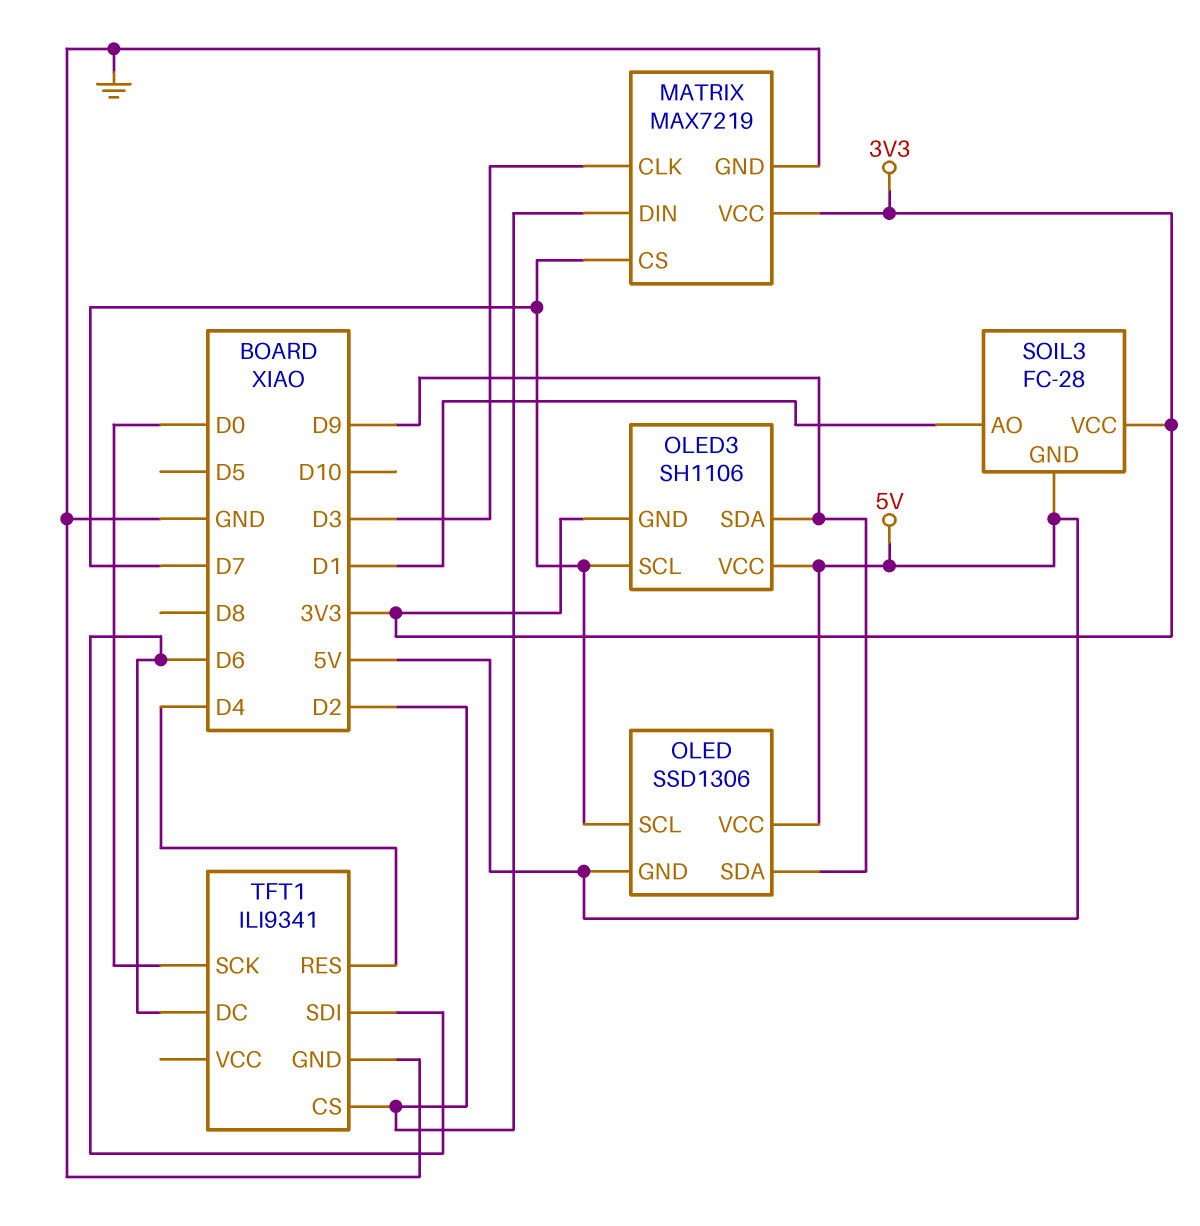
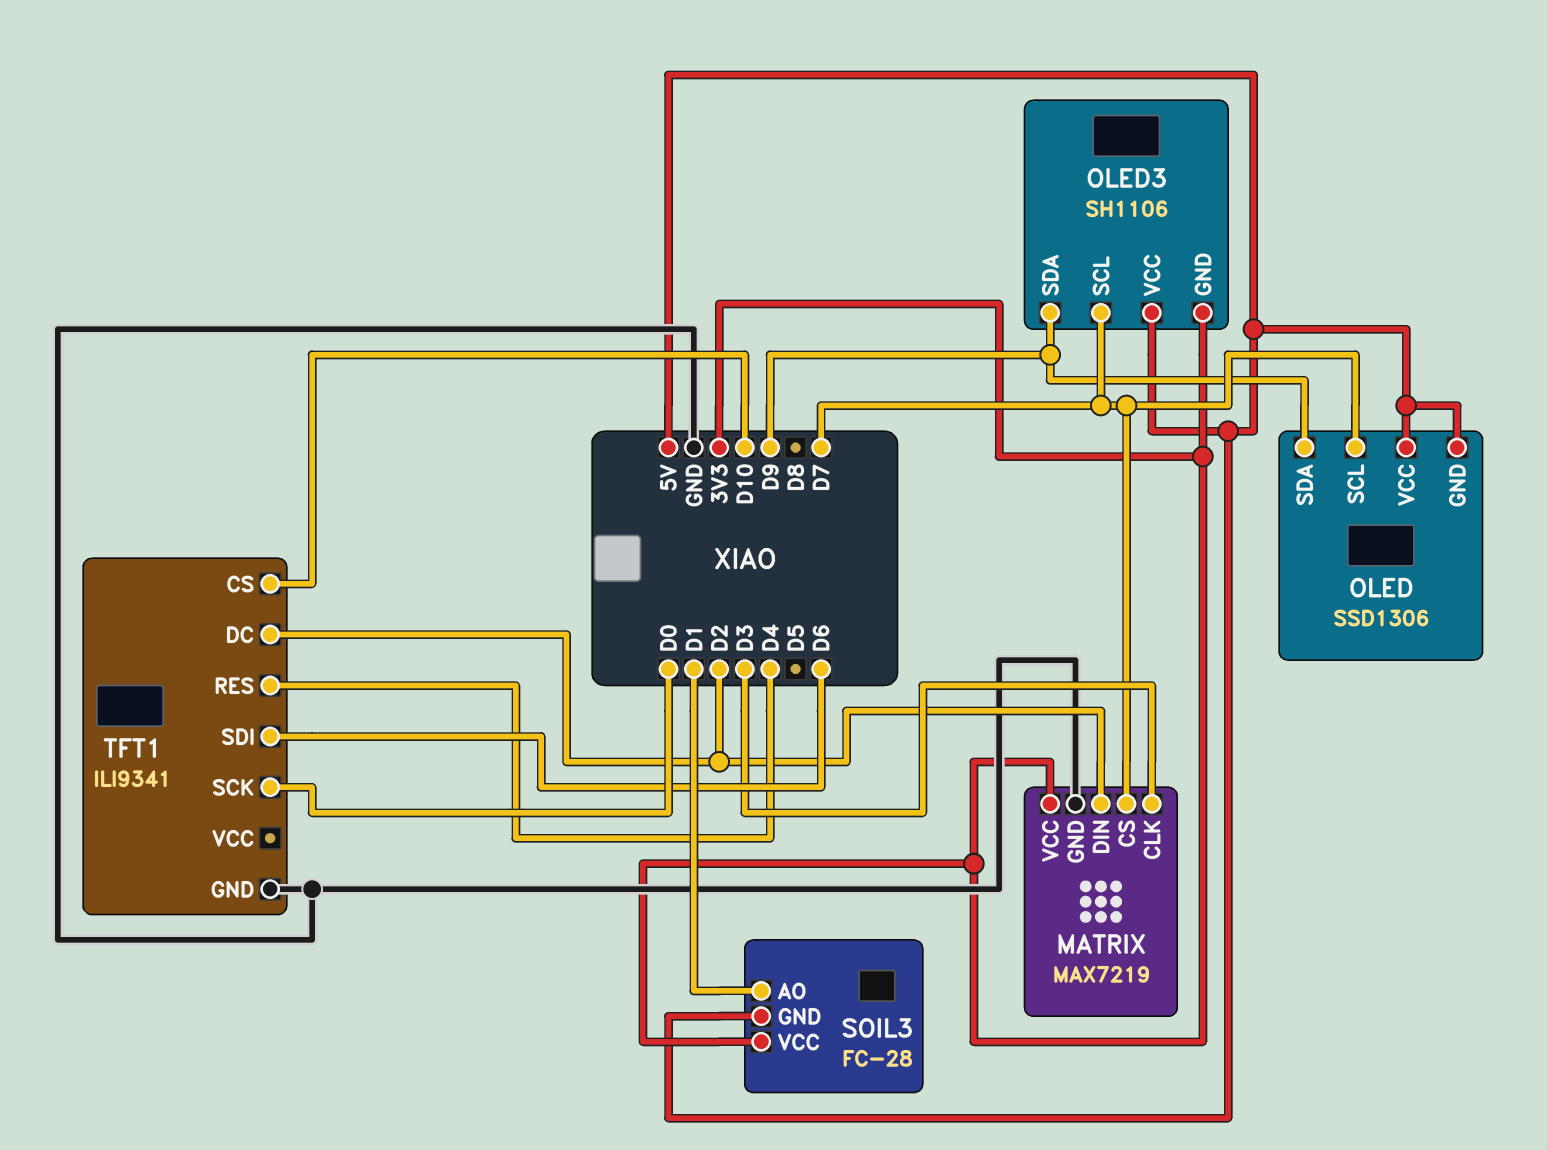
TFT1 pin CS: D2 -> D10
TFT1 pin DC: D6 -> D2

